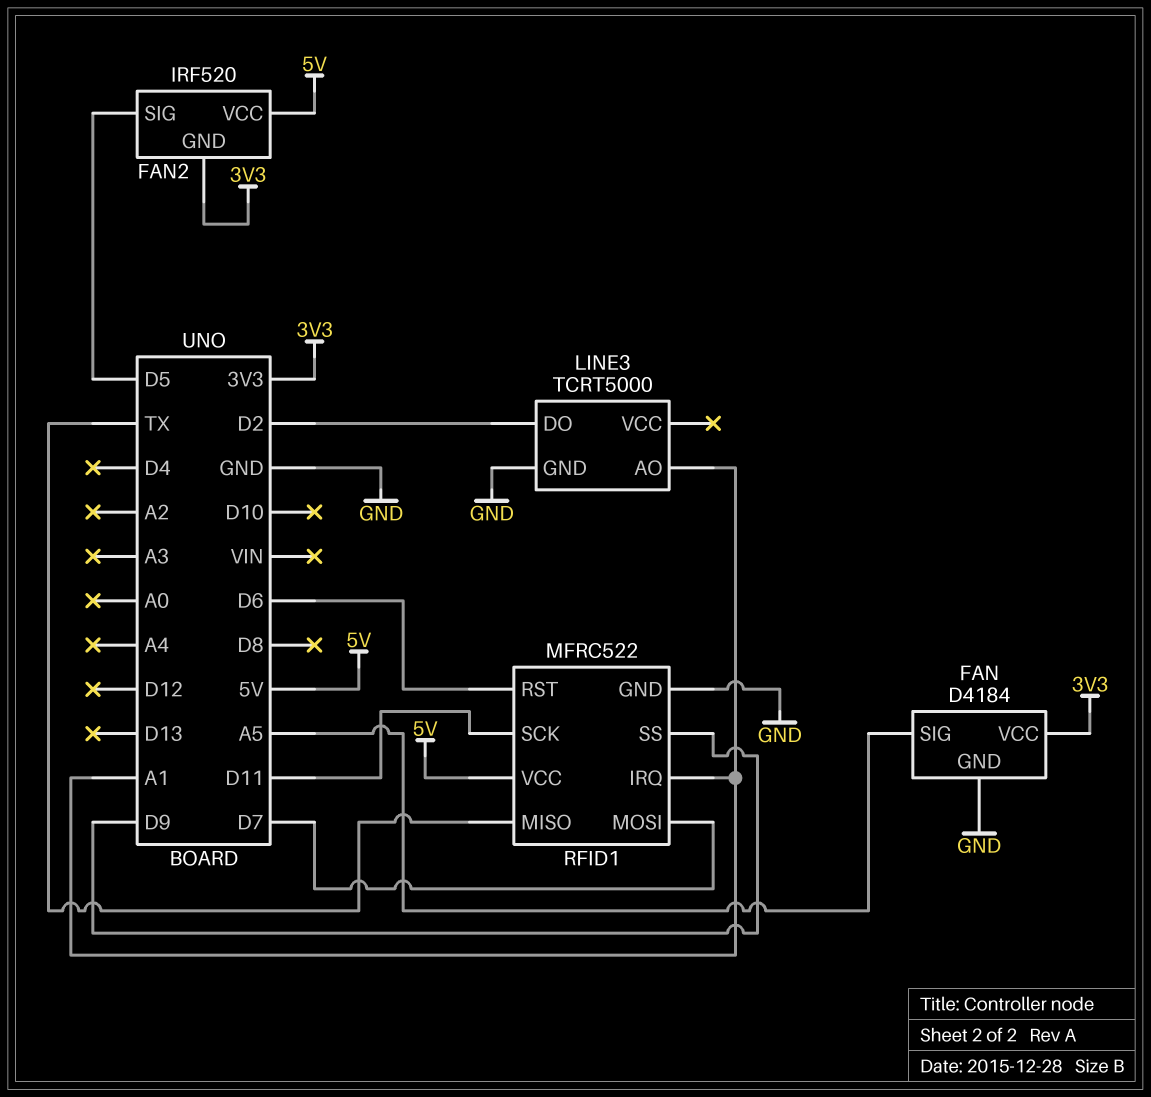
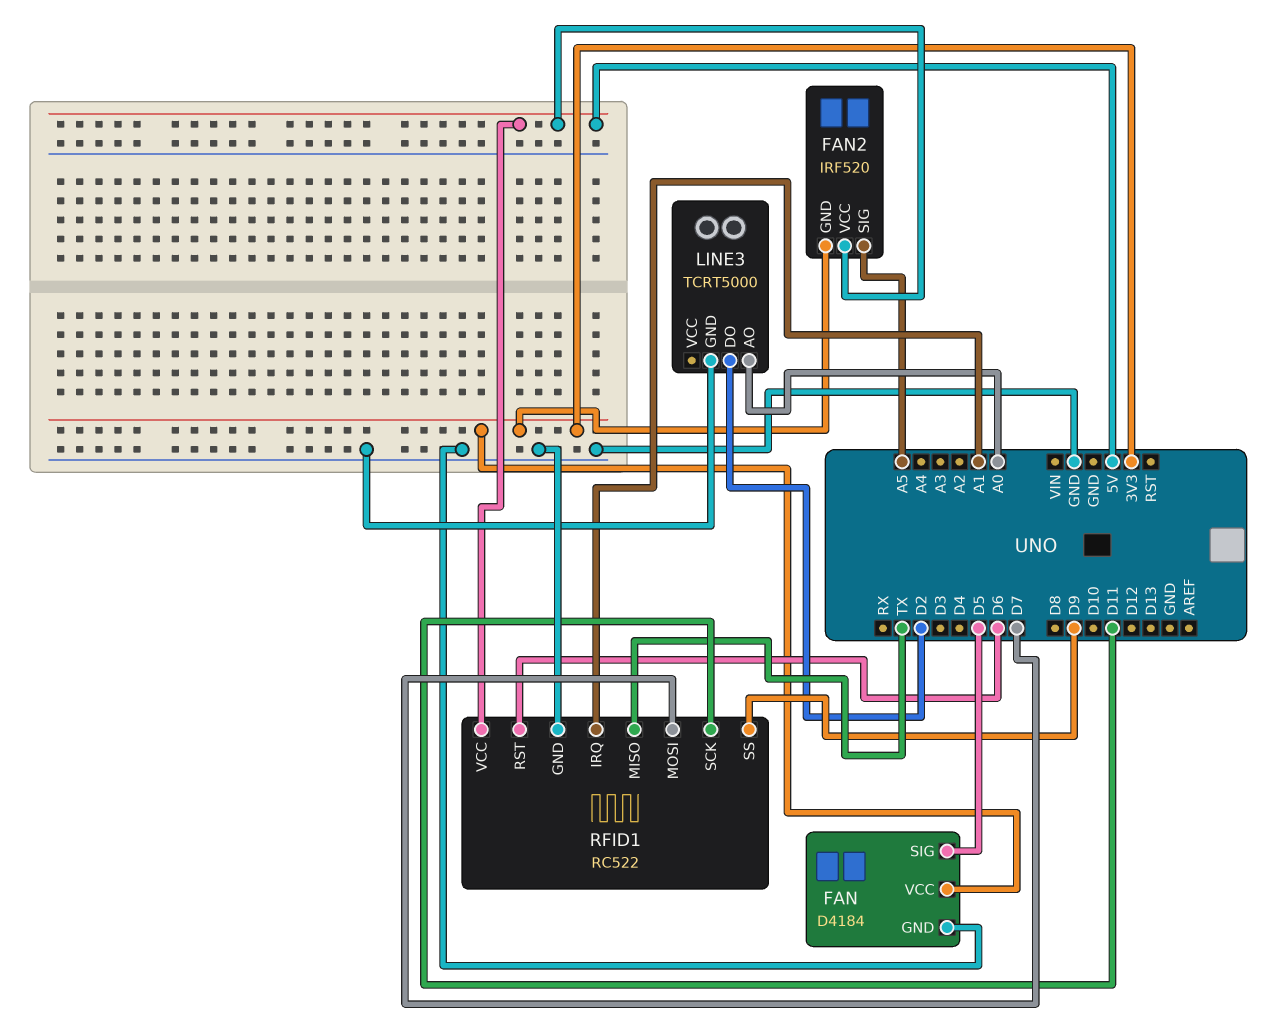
FAN pin SIG: A5 -> D5
FAN2 pin SIG: D5 -> A5
LINE3 pin AO: A1 -> A0
RFID1: MFRC522 -> RC522

